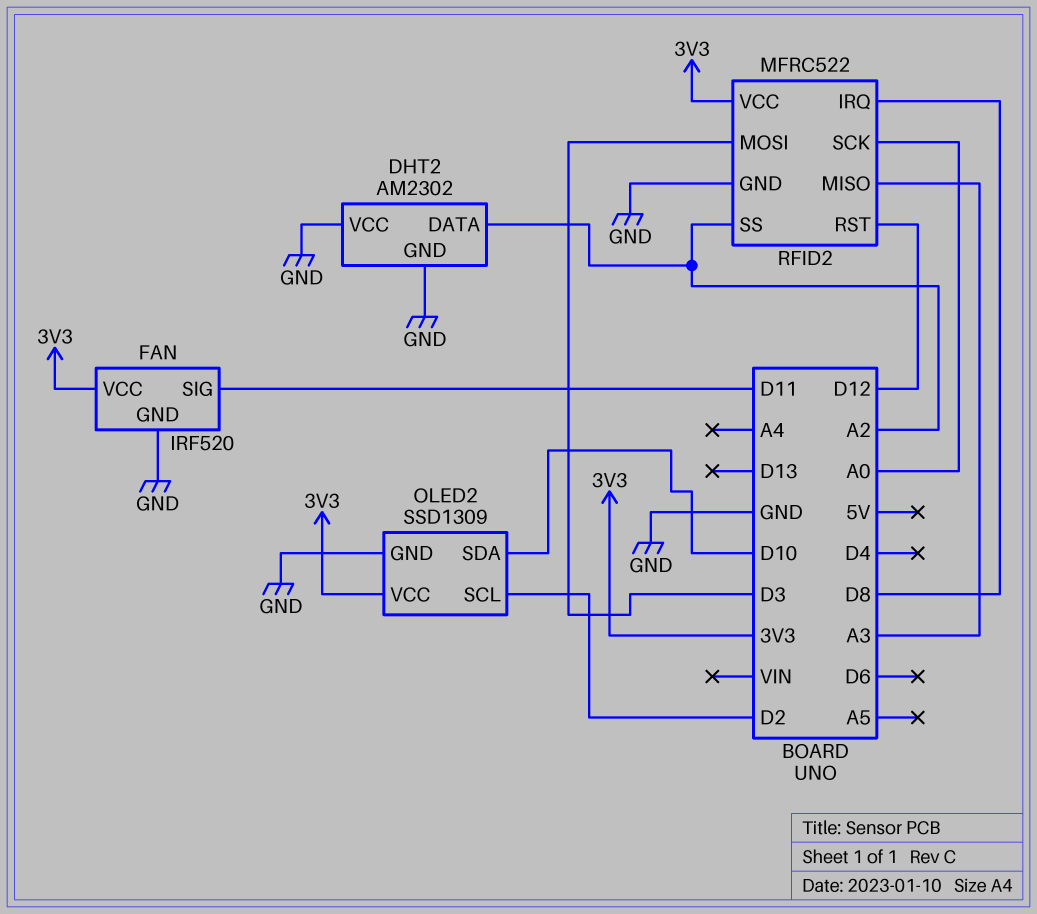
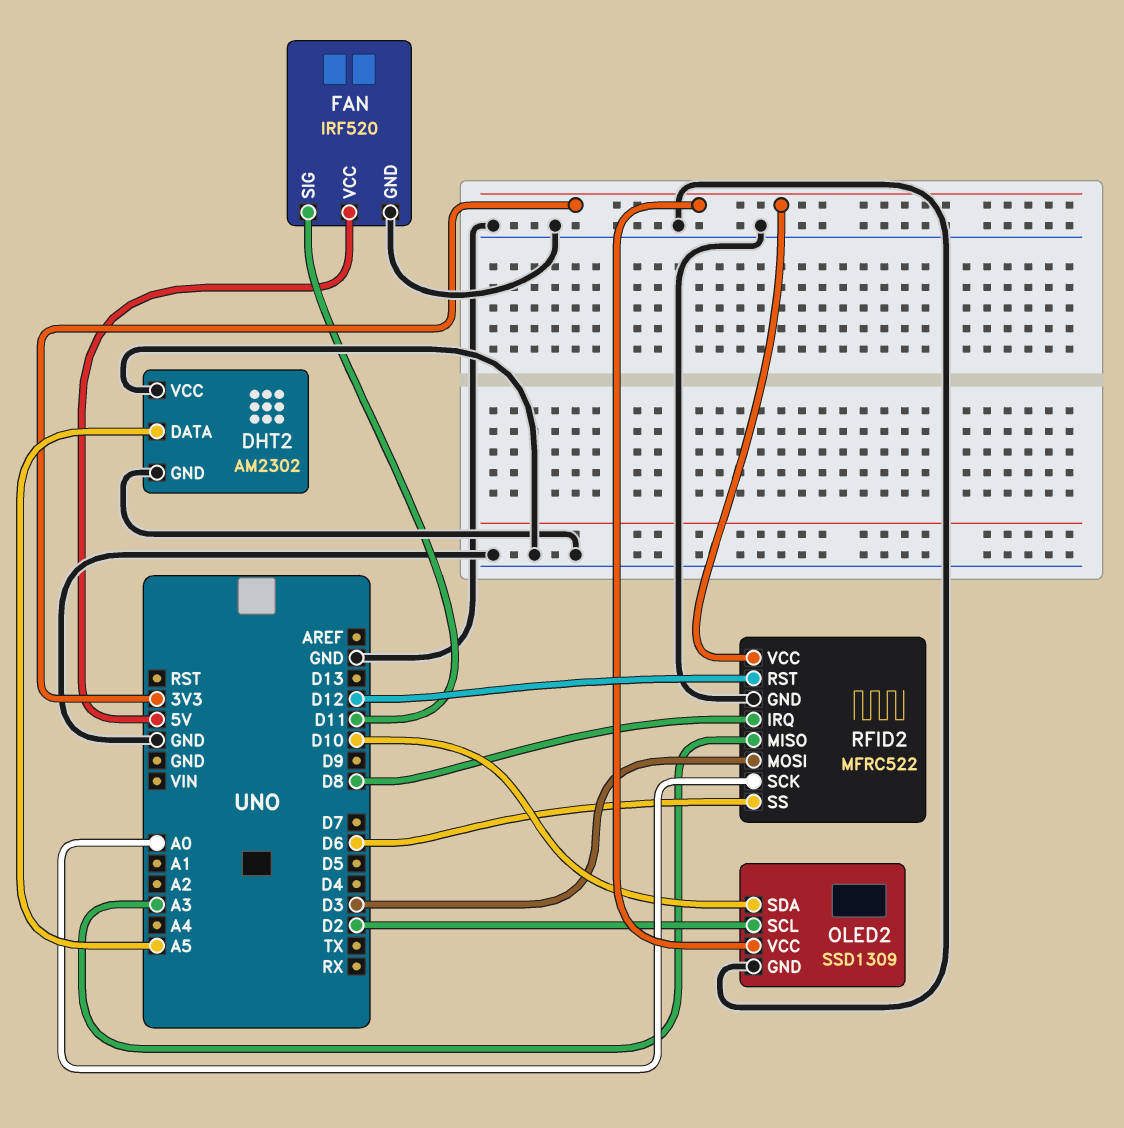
DHT2 pin DATA: A2 -> A5
FAN pin VCC: 3V3 -> 5V
RFID2 pin SS: A2 -> D6

